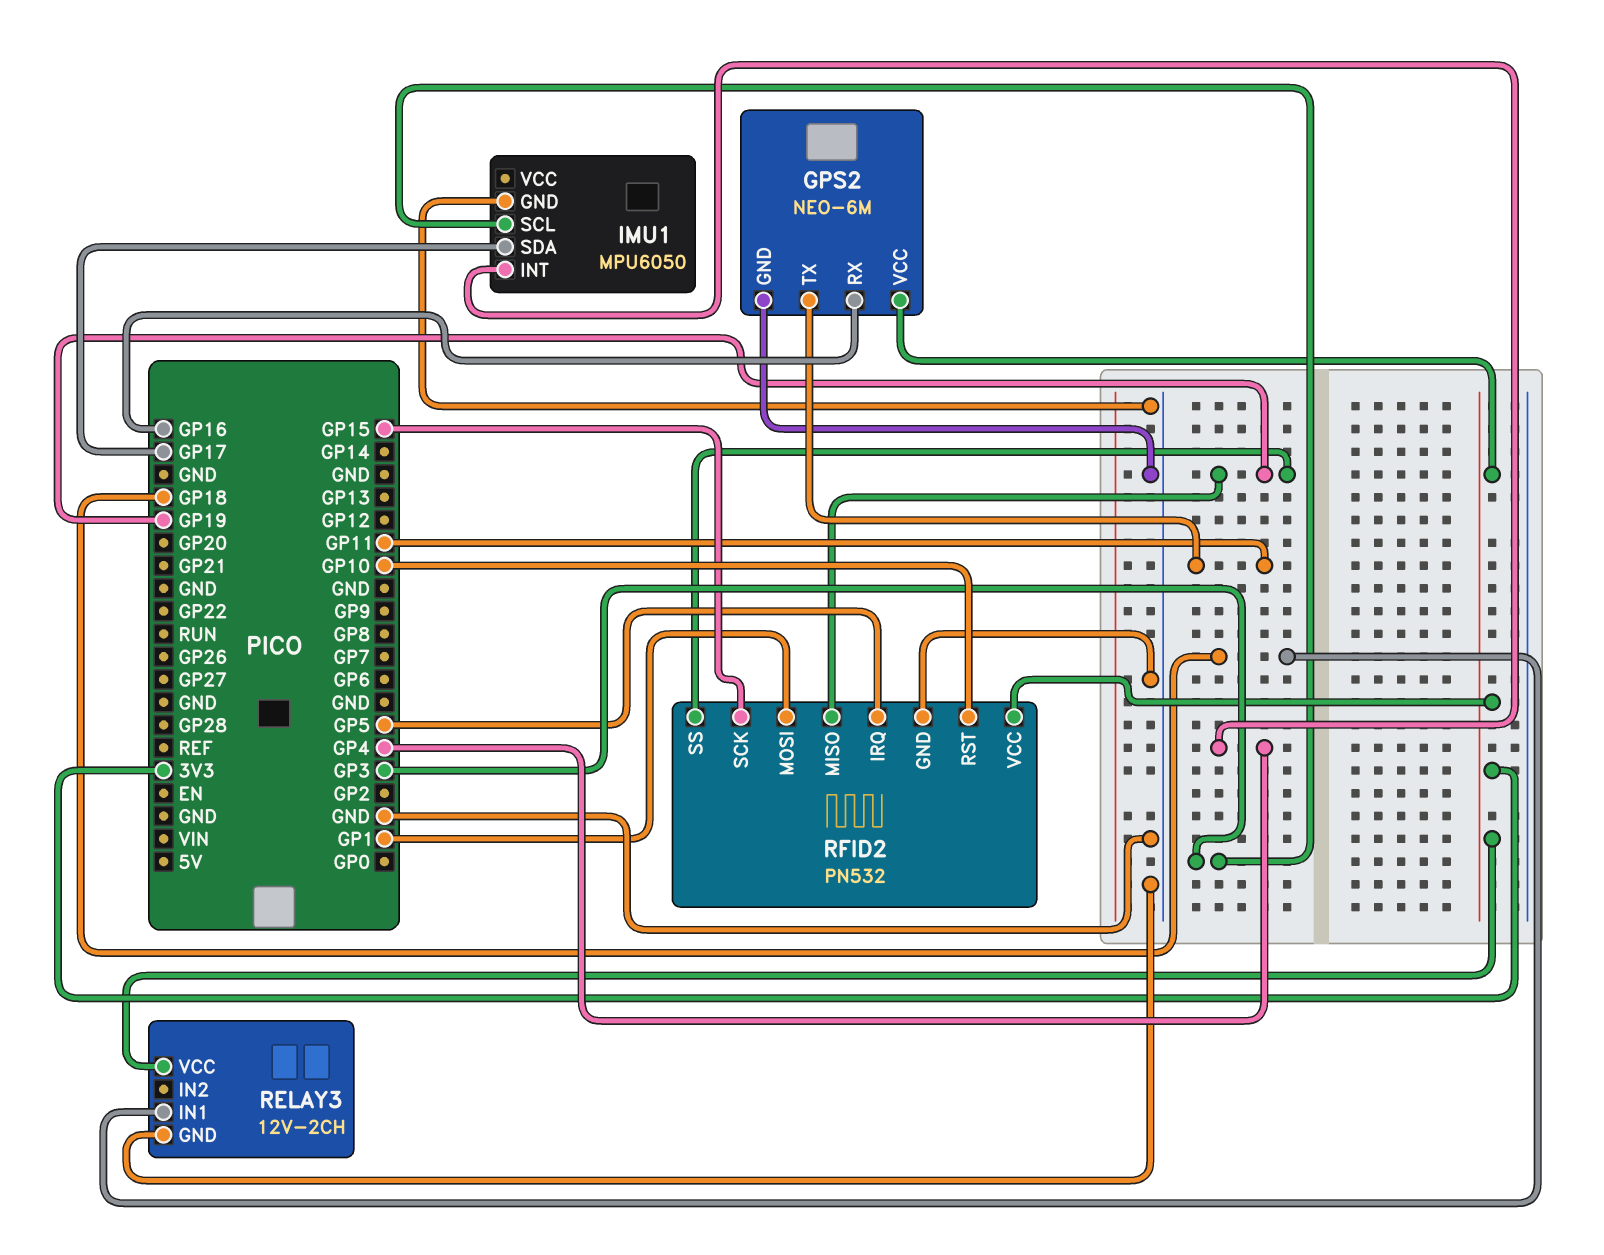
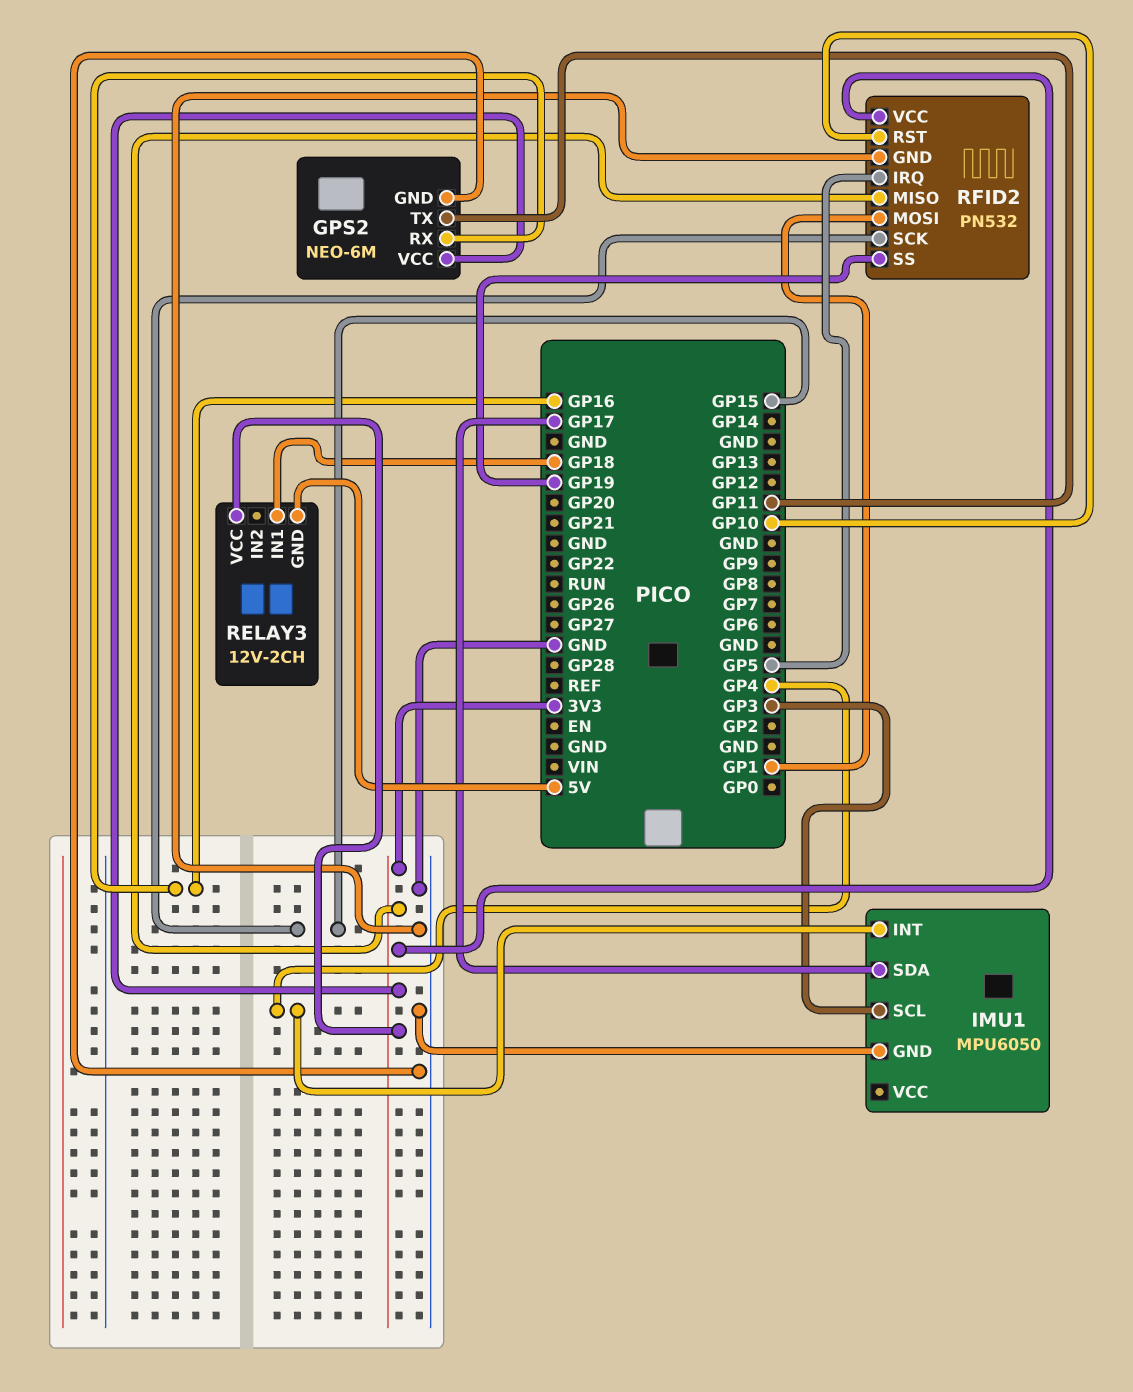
RELAY3 pin GND: GND -> 5V
RFID2 pin MISO: GP19 -> 3V3

